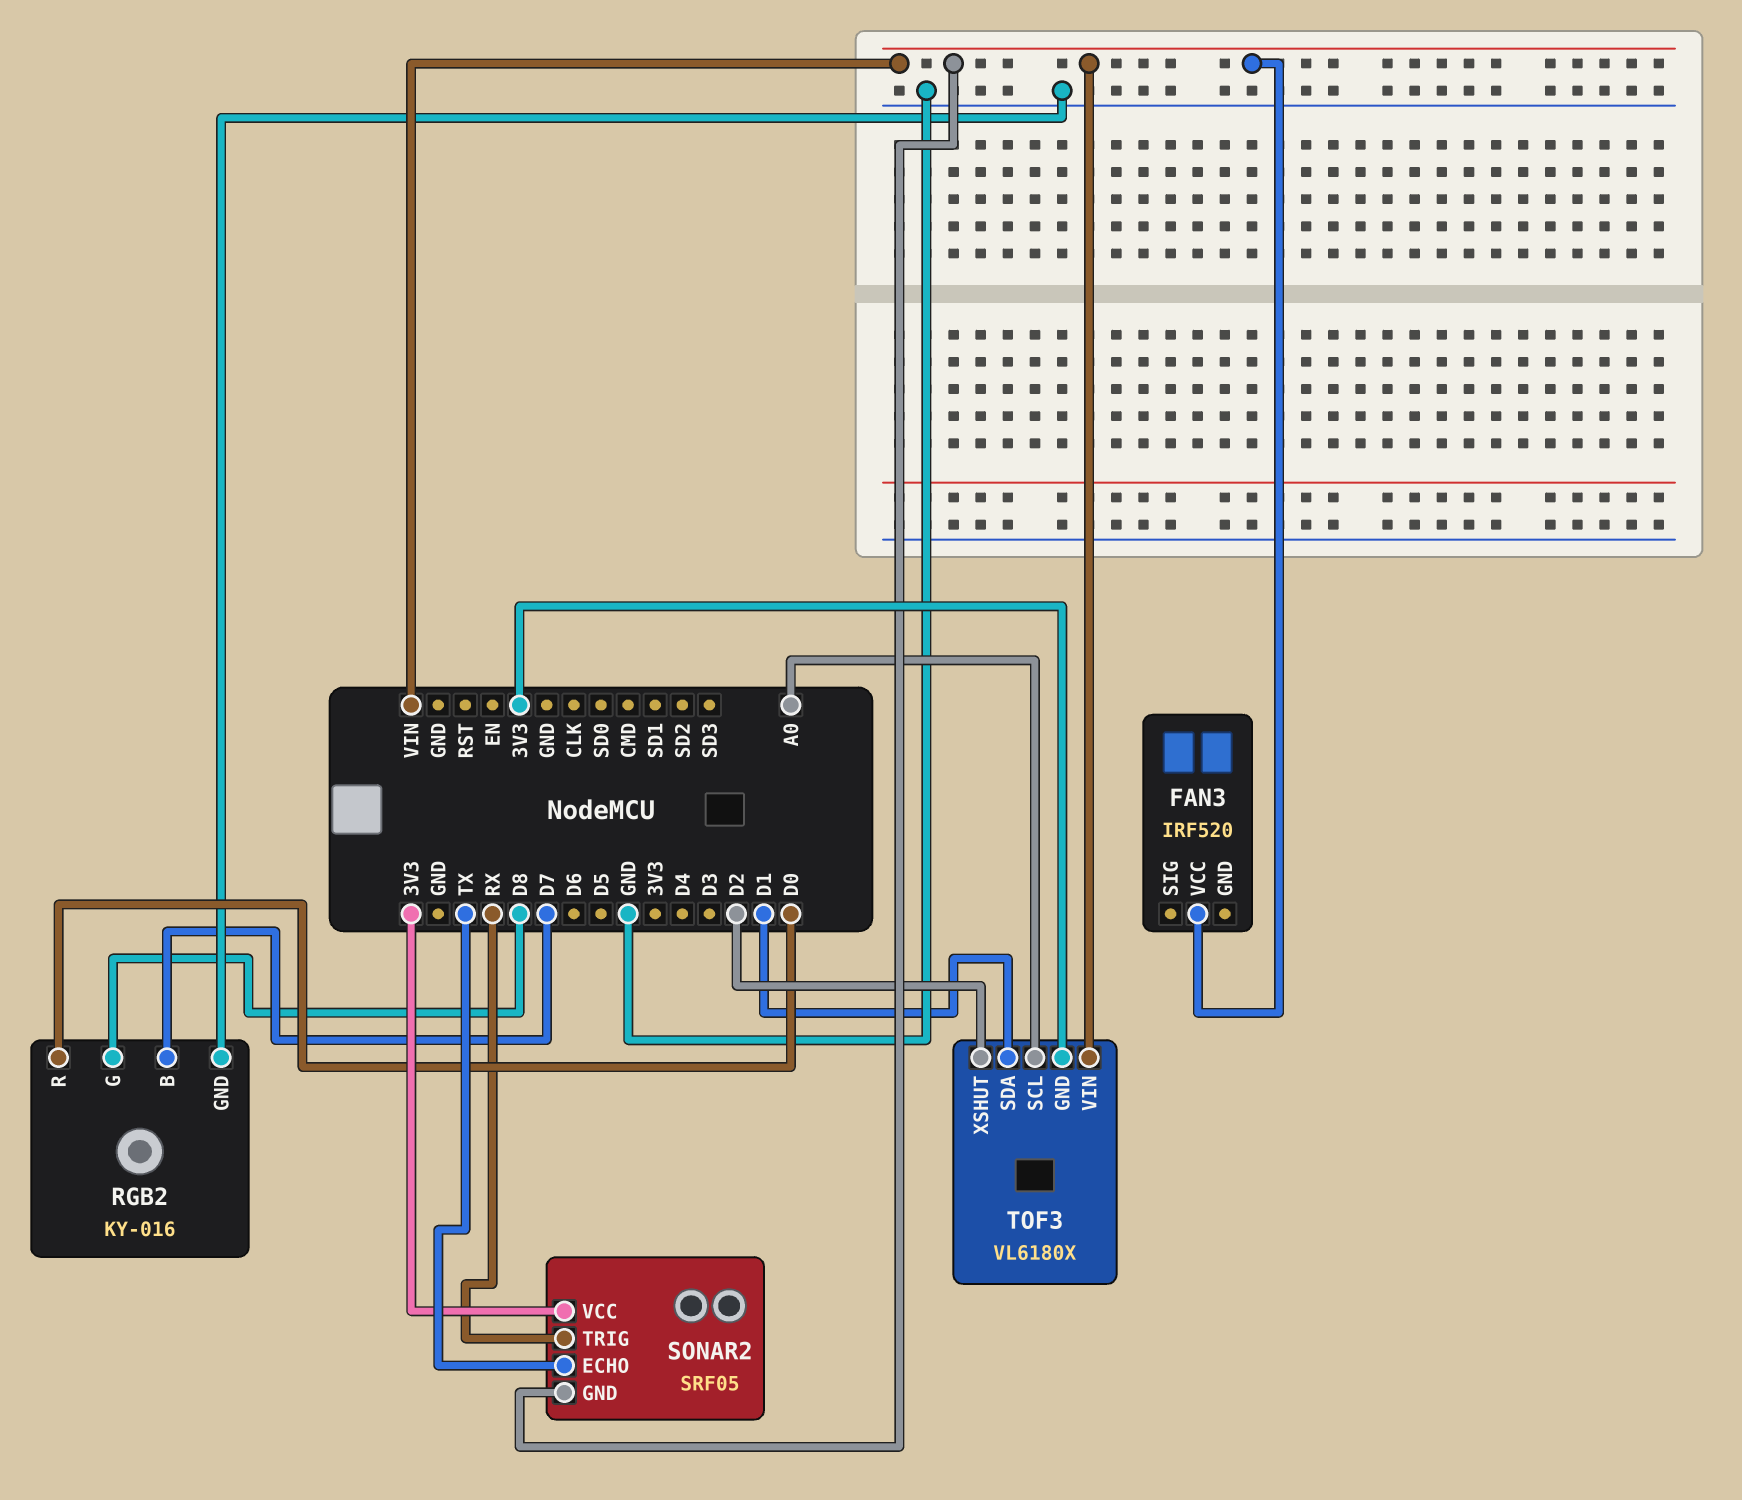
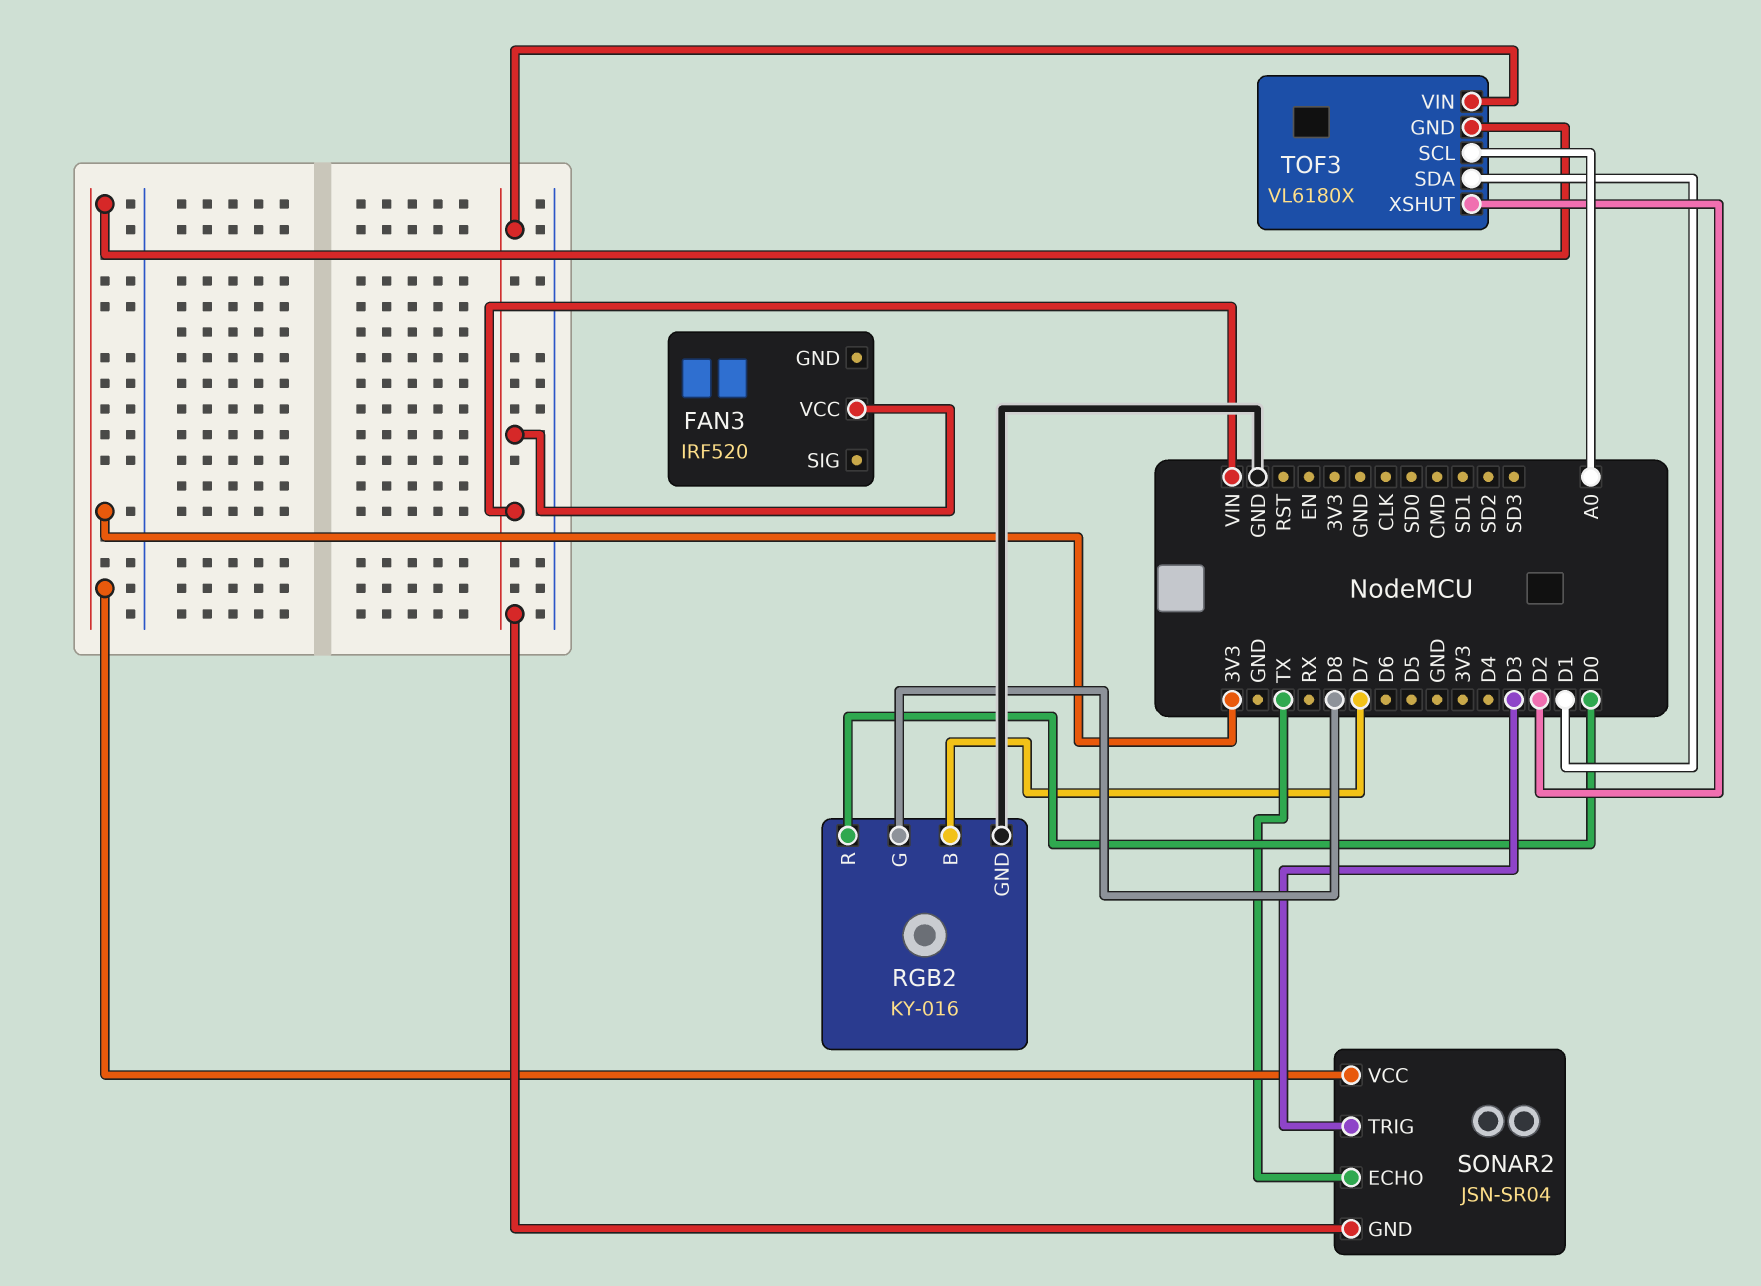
SONAR2: SRF05 -> JSN-SR04
SONAR2 pin TRIG: RX -> D3

